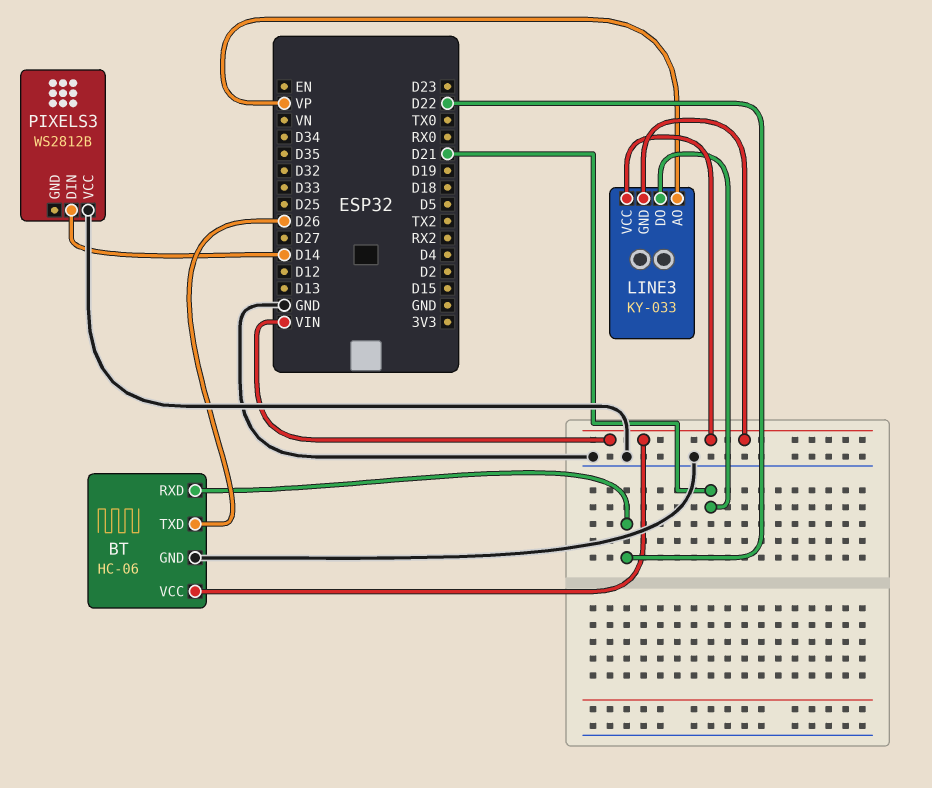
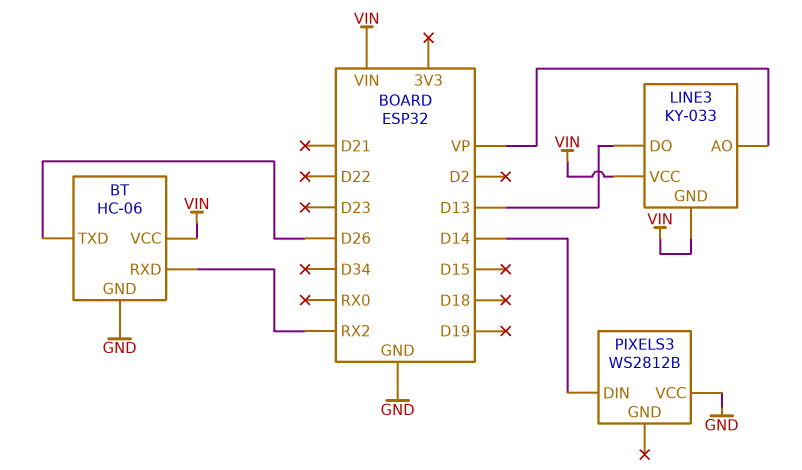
BT pin RXD: D22 -> RX2
LINE3 pin DO: D21 -> D13

